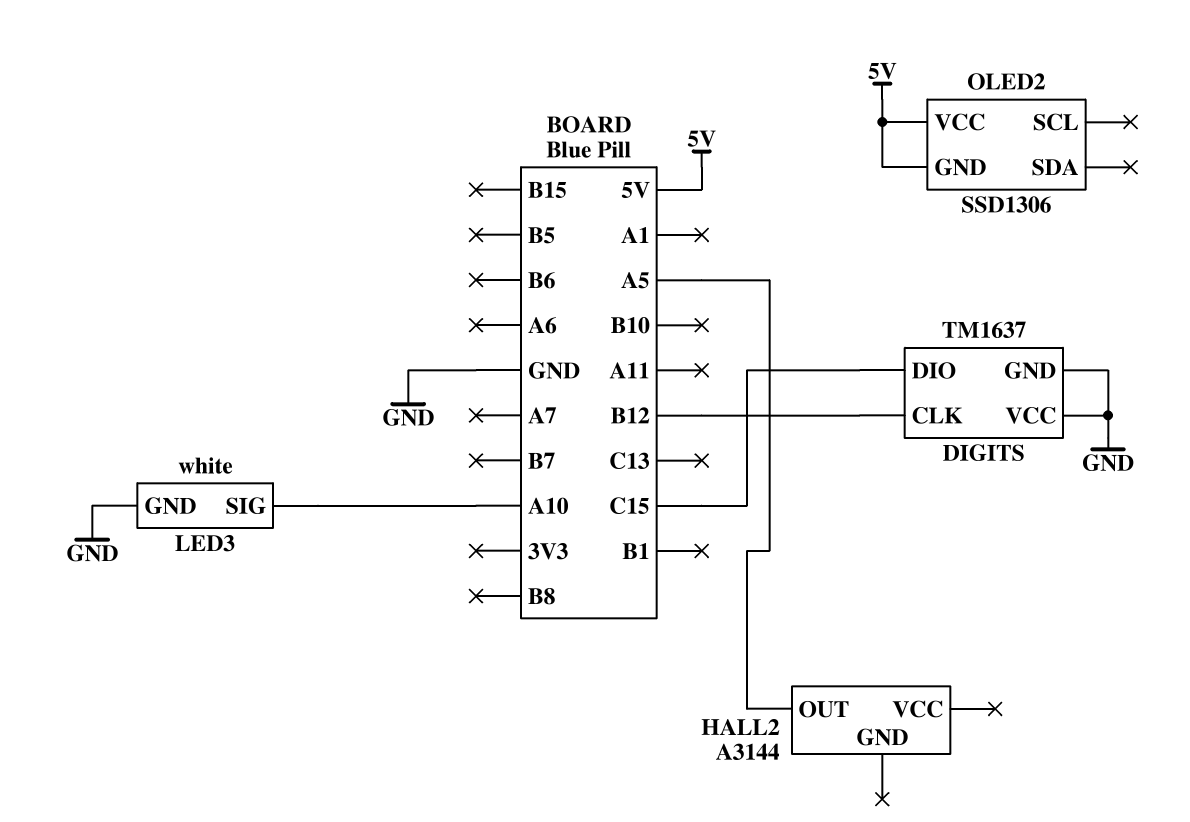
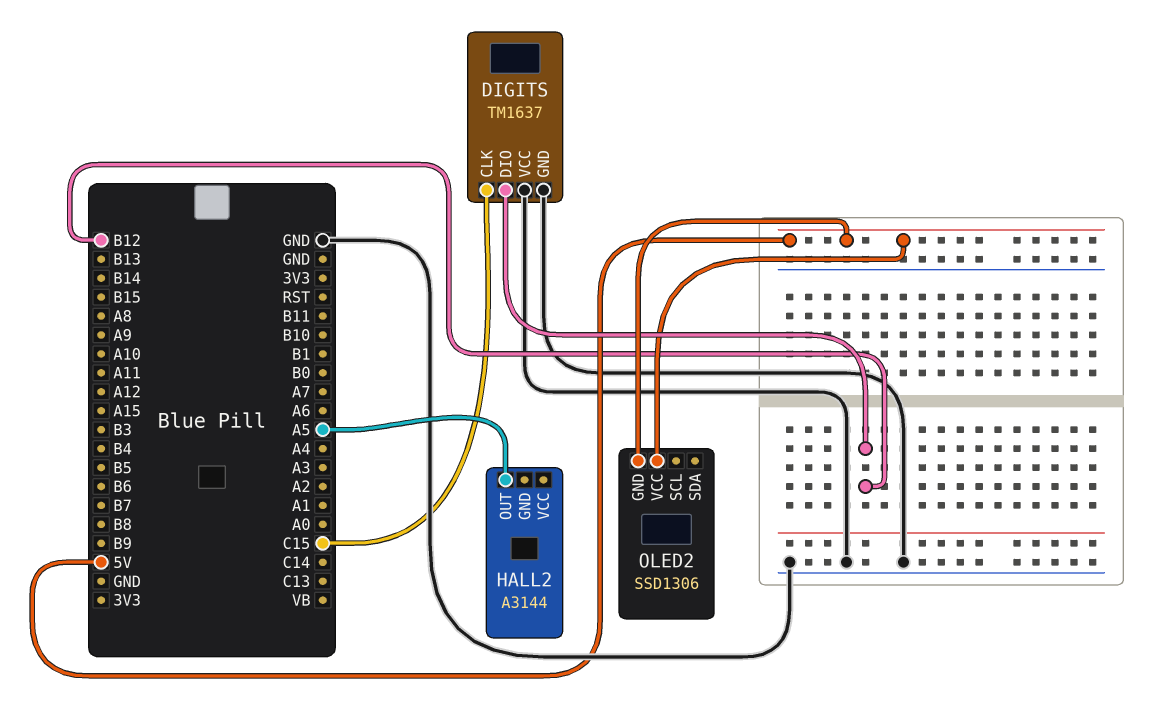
DIGITS pin CLK: B12 -> C15
DIGITS pin DIO: C15 -> B12
LED3: white -> none
LED3 pin GND: GND -> none
LED3 pin SIG: A10 -> none

